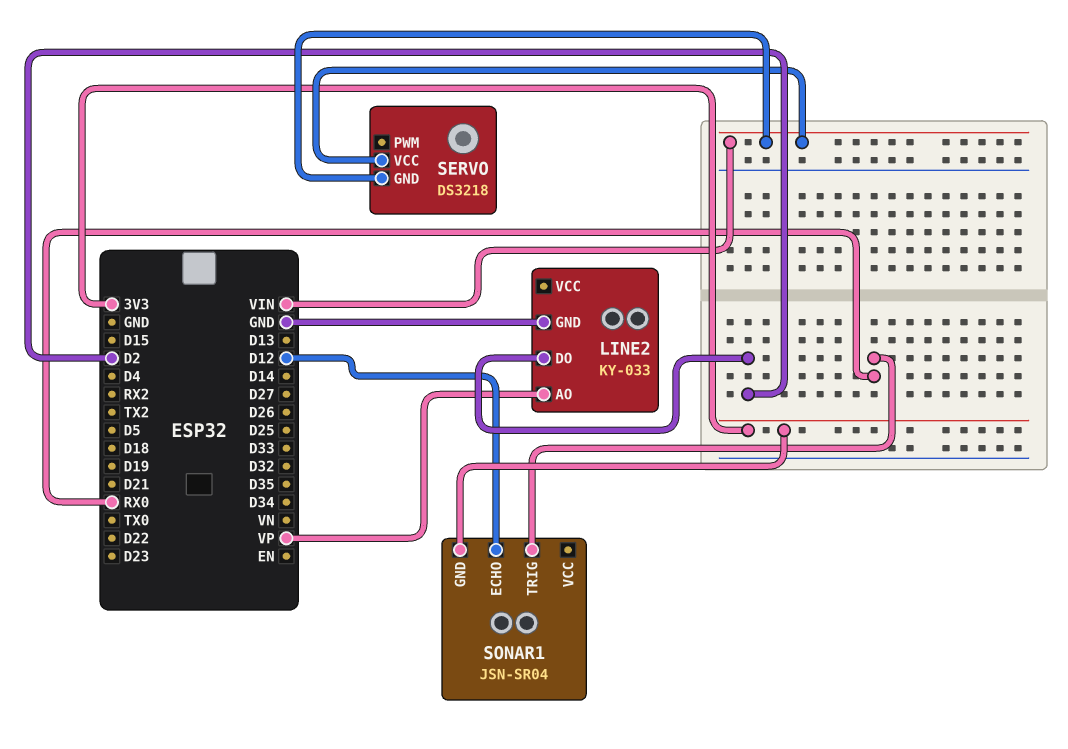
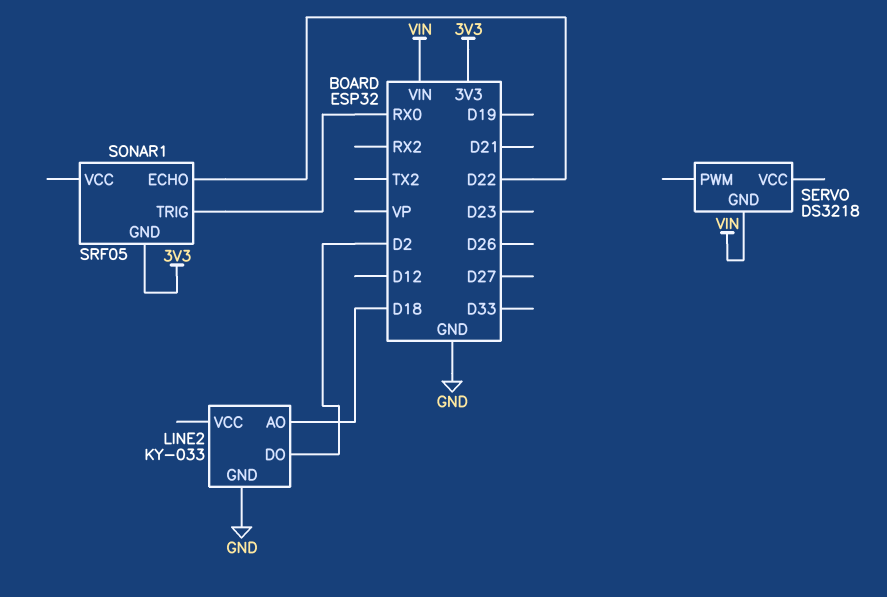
LINE2 pin AO: VP -> D18
SERVO pin VCC: VIN -> none
SONAR1: JSN-SR04 -> SRF05
SONAR1 pin ECHO: D12 -> D22

